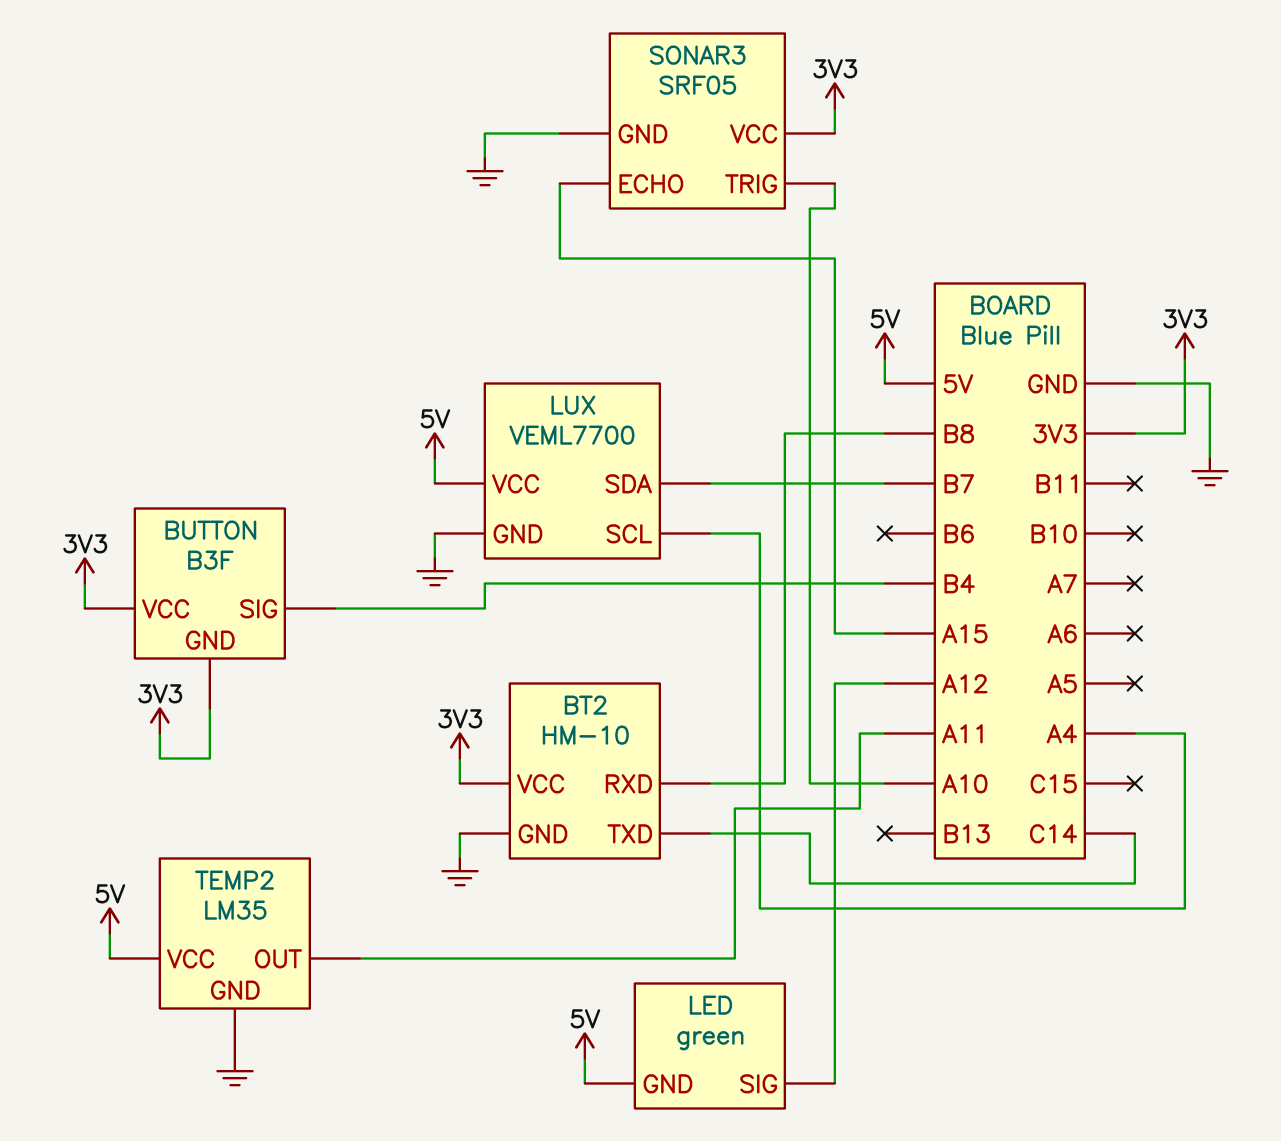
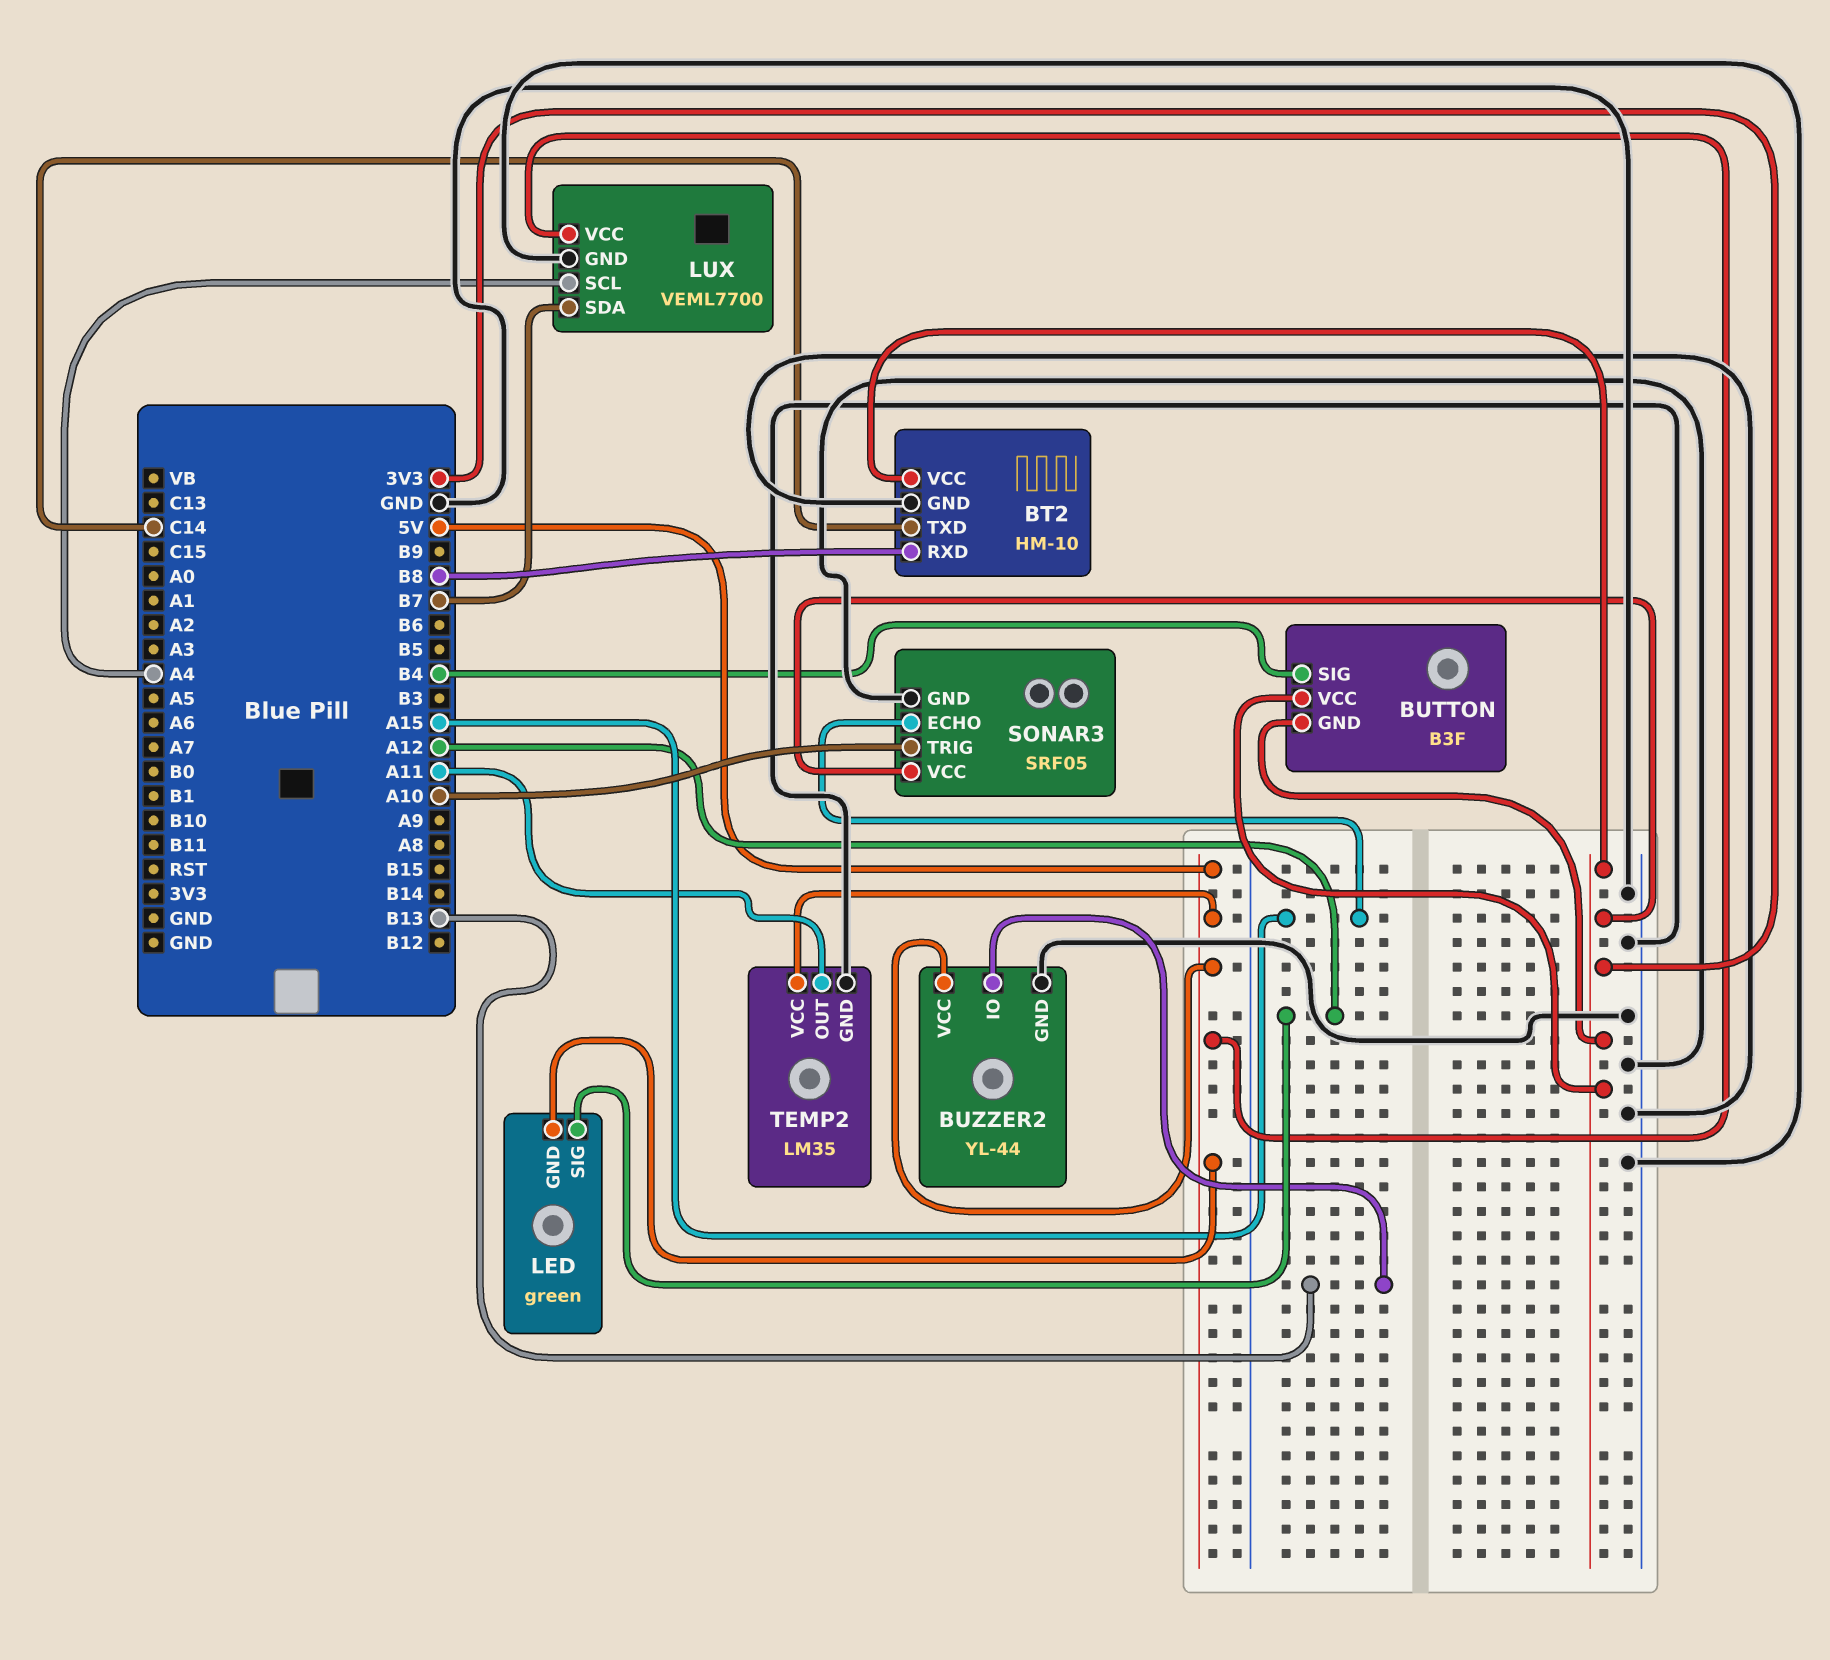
BUZZER2: none -> YL-44
BUZZER2 pin GND: none -> GND
BUZZER2 pin IO: none -> B13
BUZZER2 pin VCC: none -> 5V

